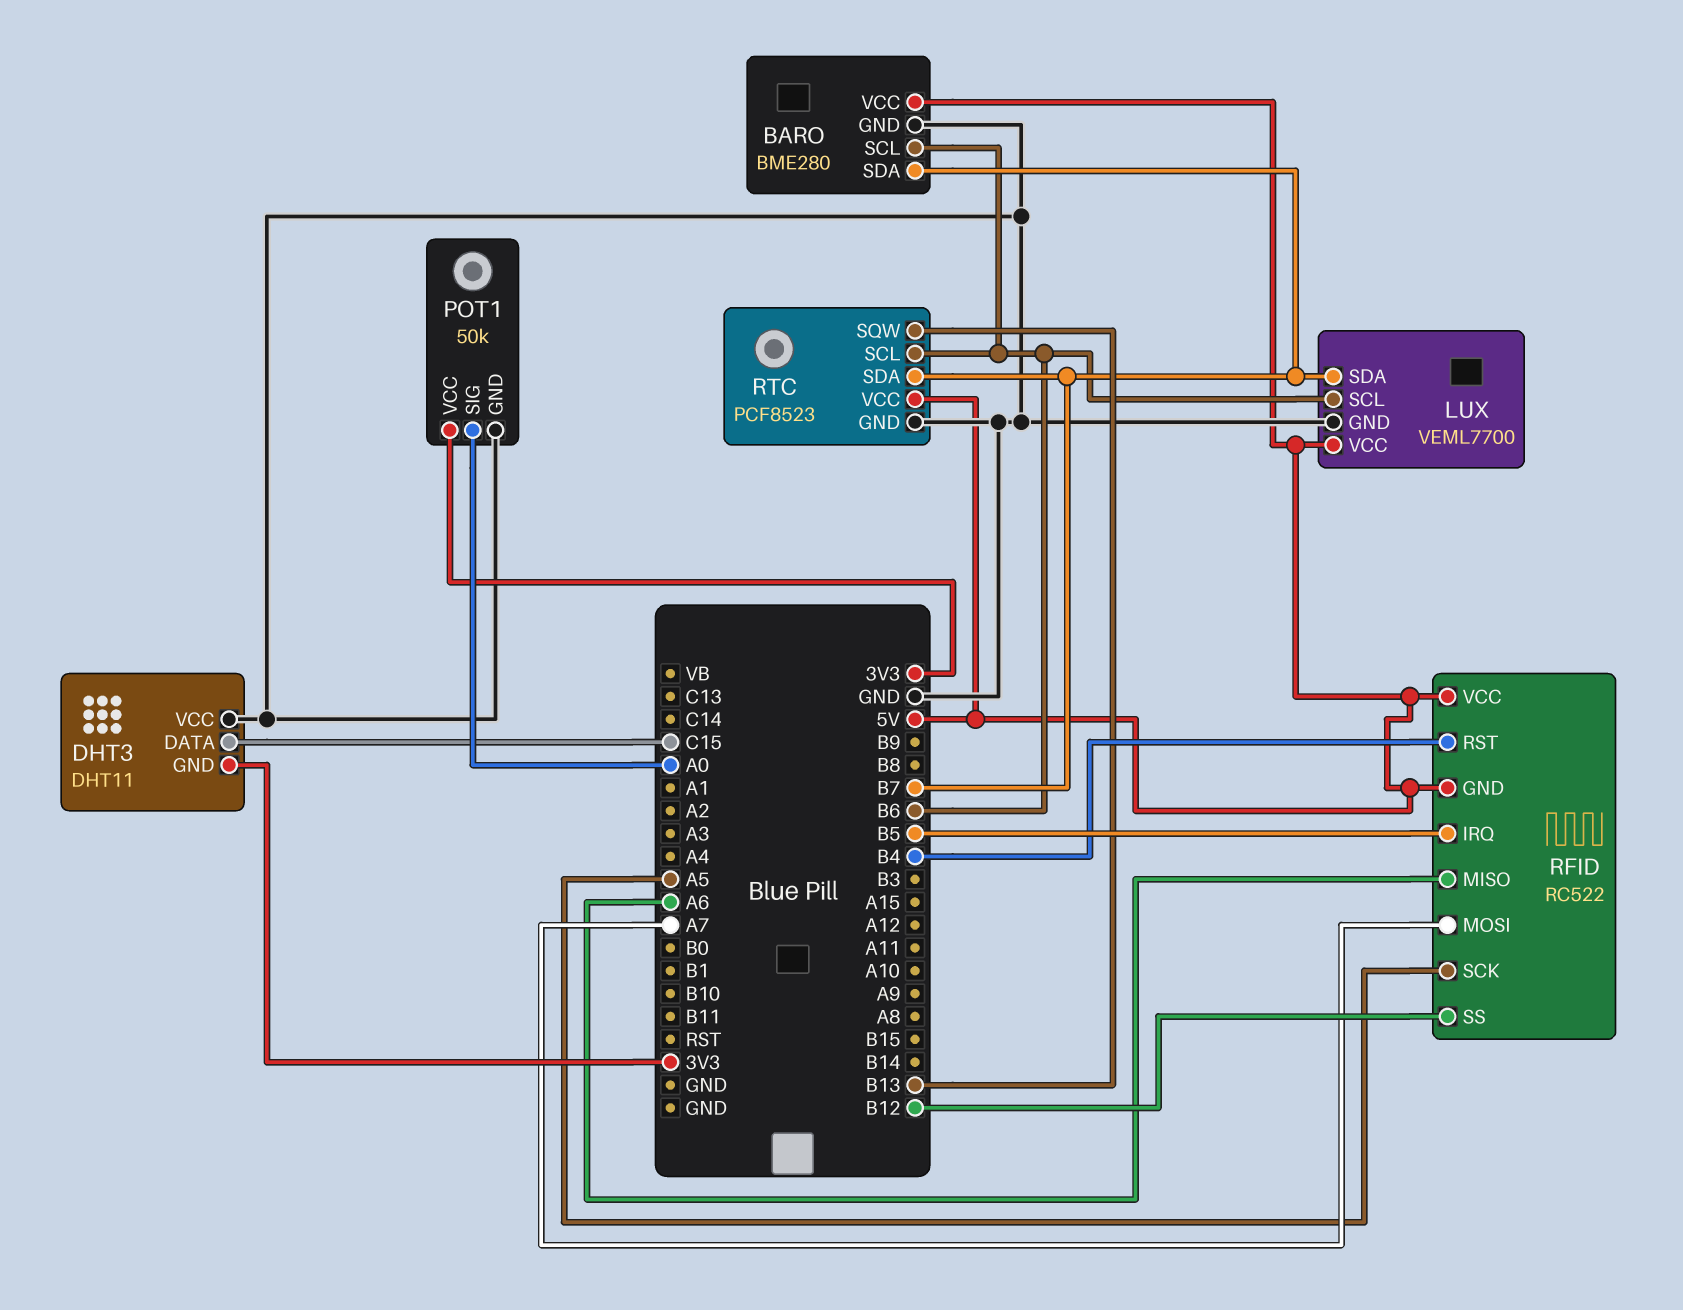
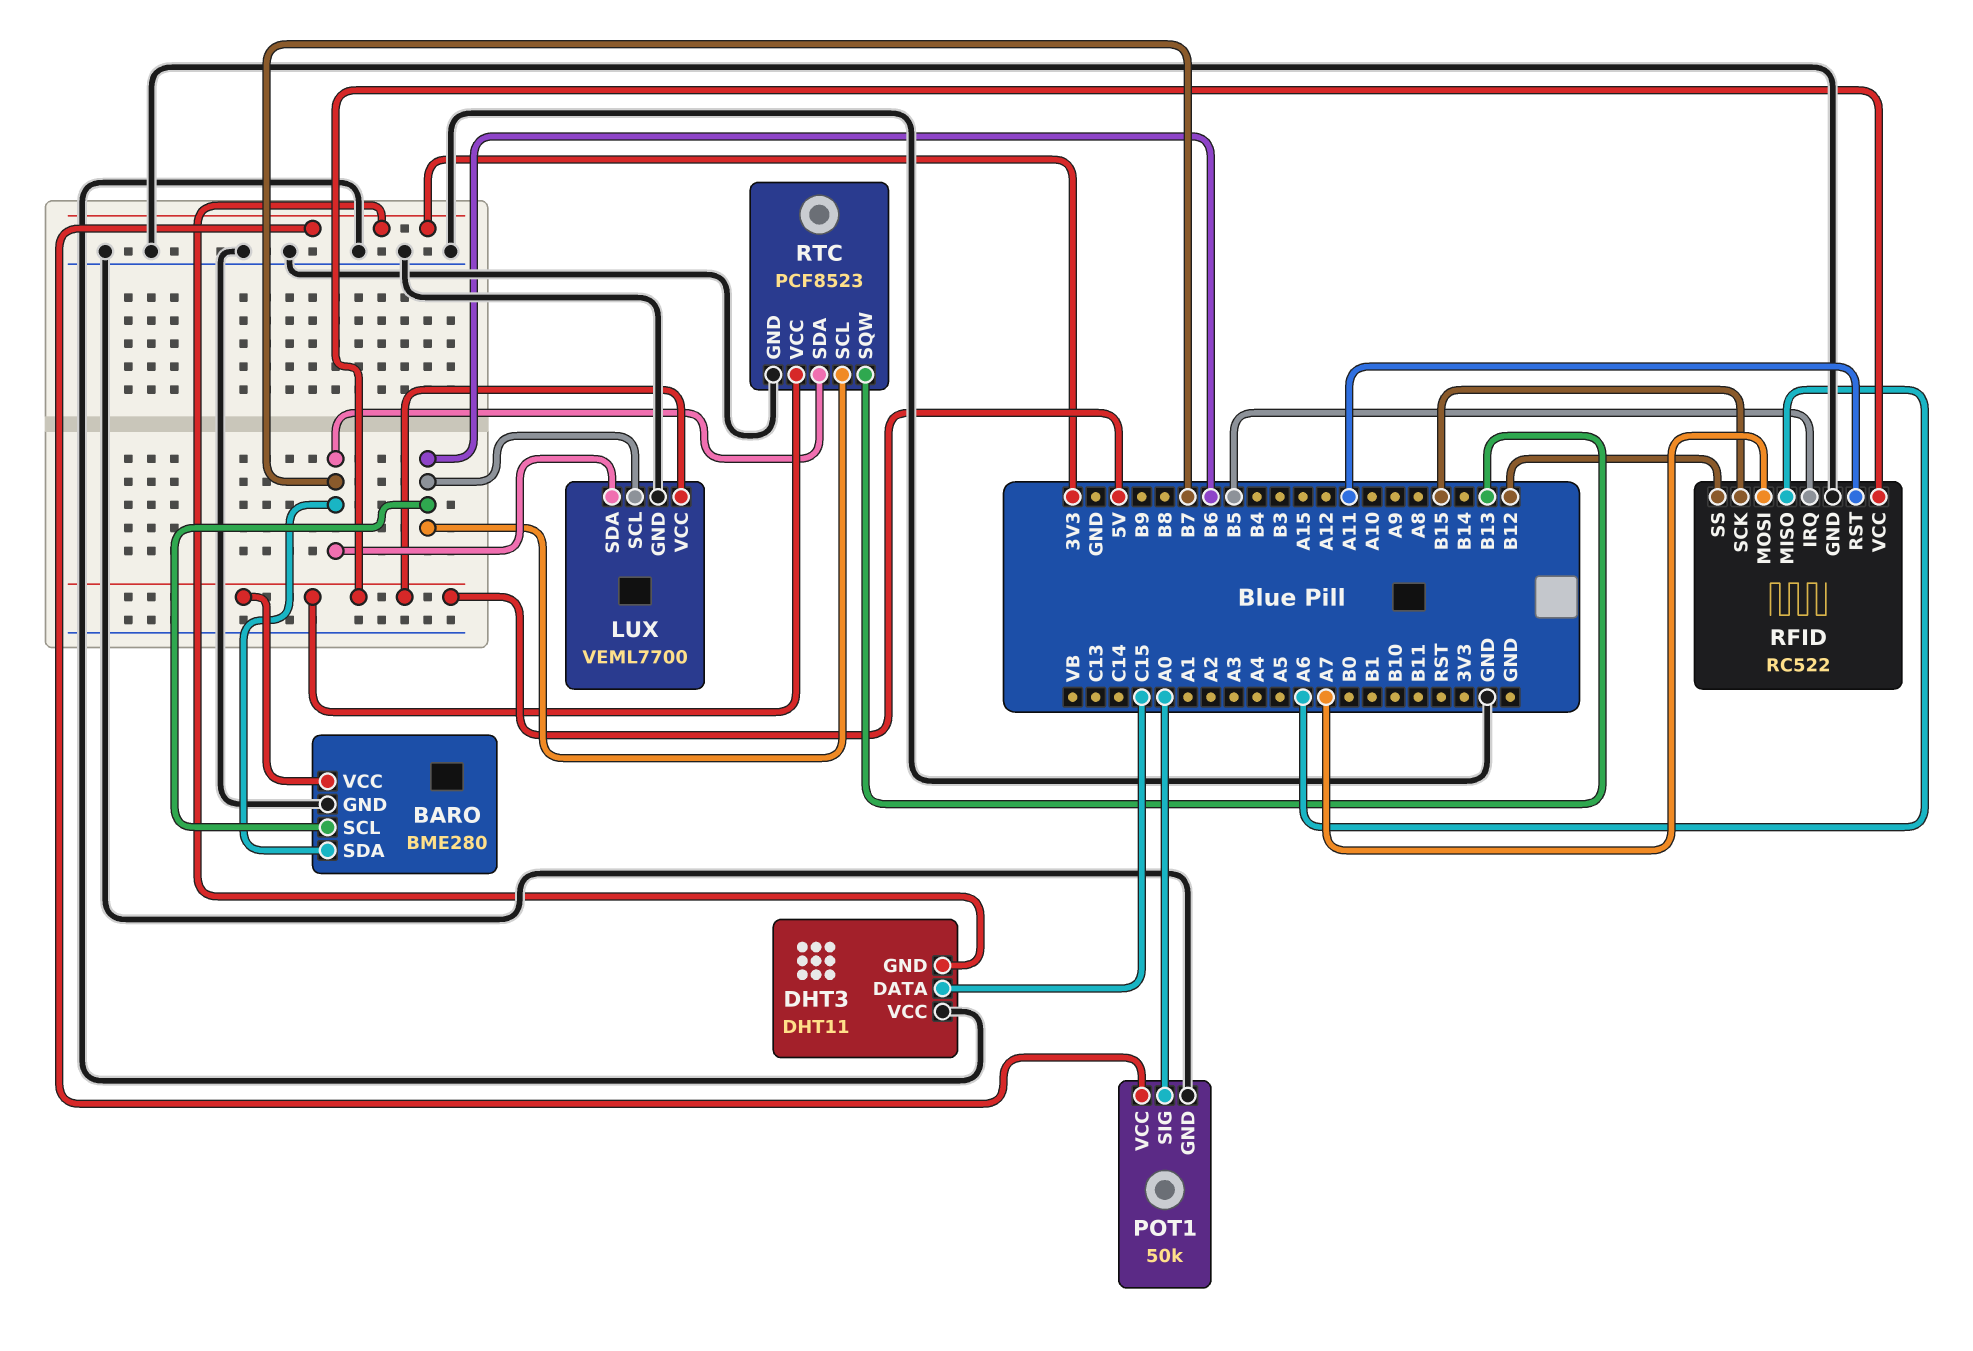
RFID pin GND: 5V -> GND
RFID pin RST: B4 -> A11
RFID pin SCK: A5 -> B15

